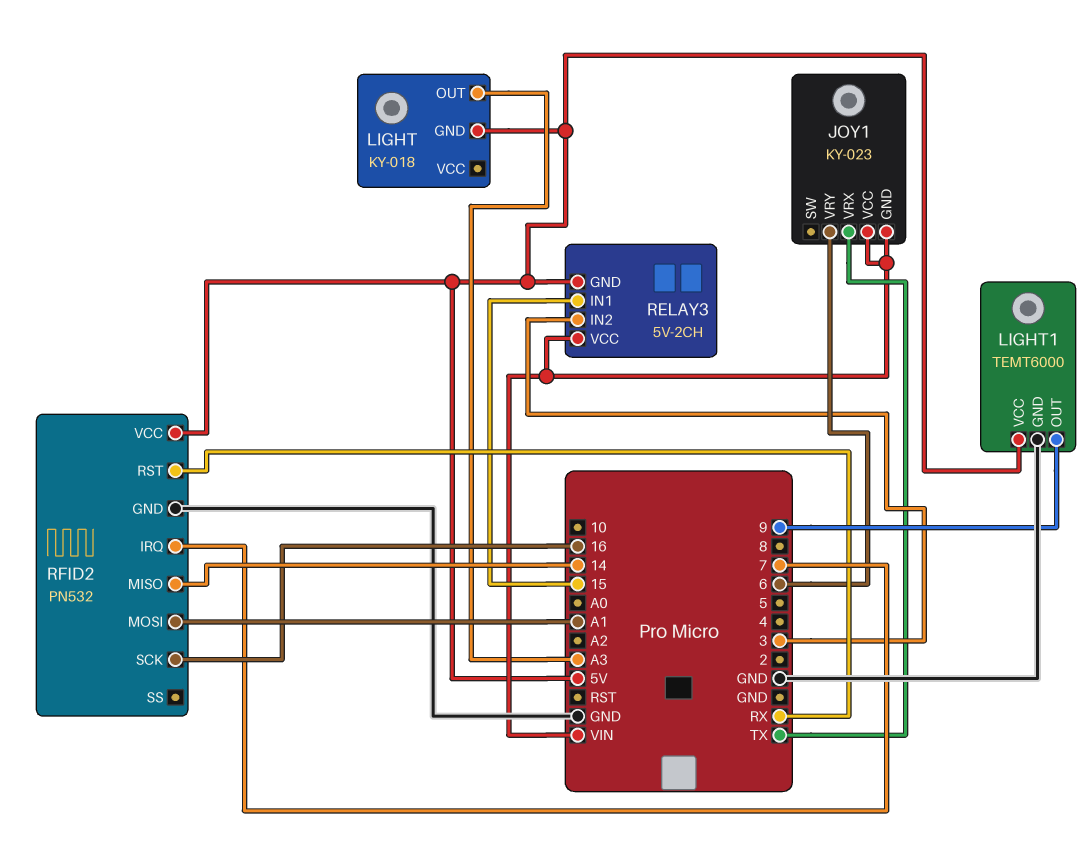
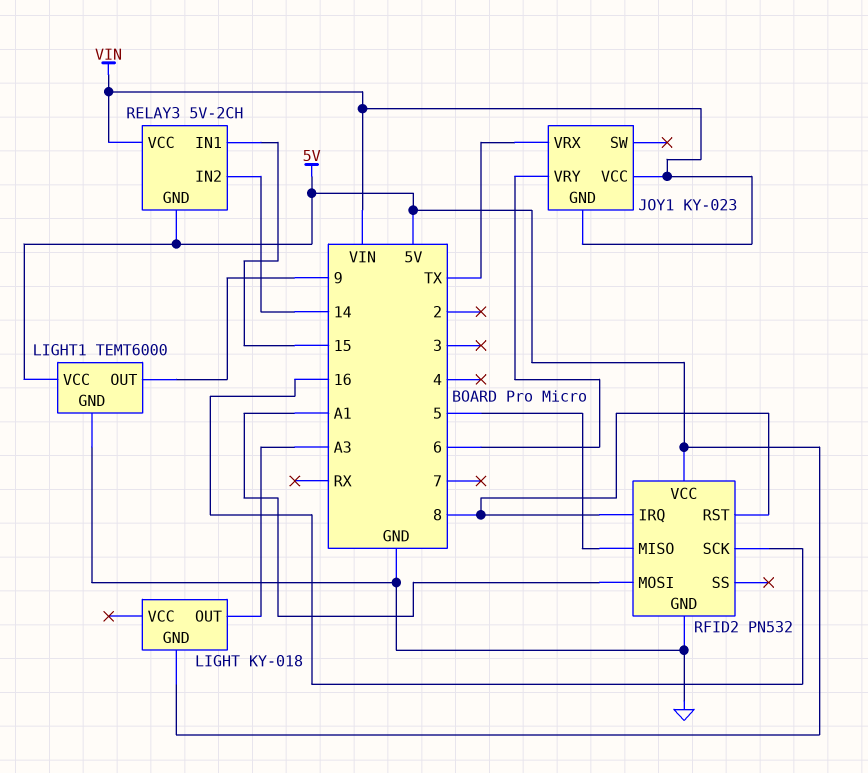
RELAY3 pin IN2: 3 -> 14
RFID2 pin IRQ: 7 -> 8
RFID2 pin MISO: 14 -> 5
RFID2 pin RST: RX -> 8

